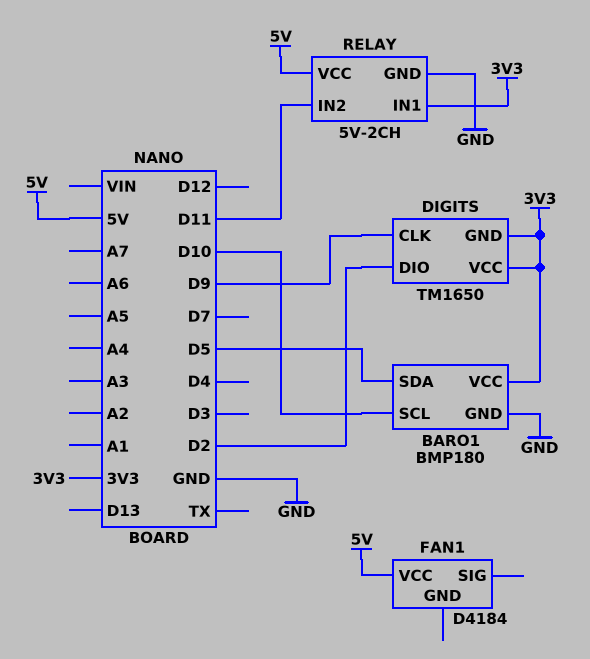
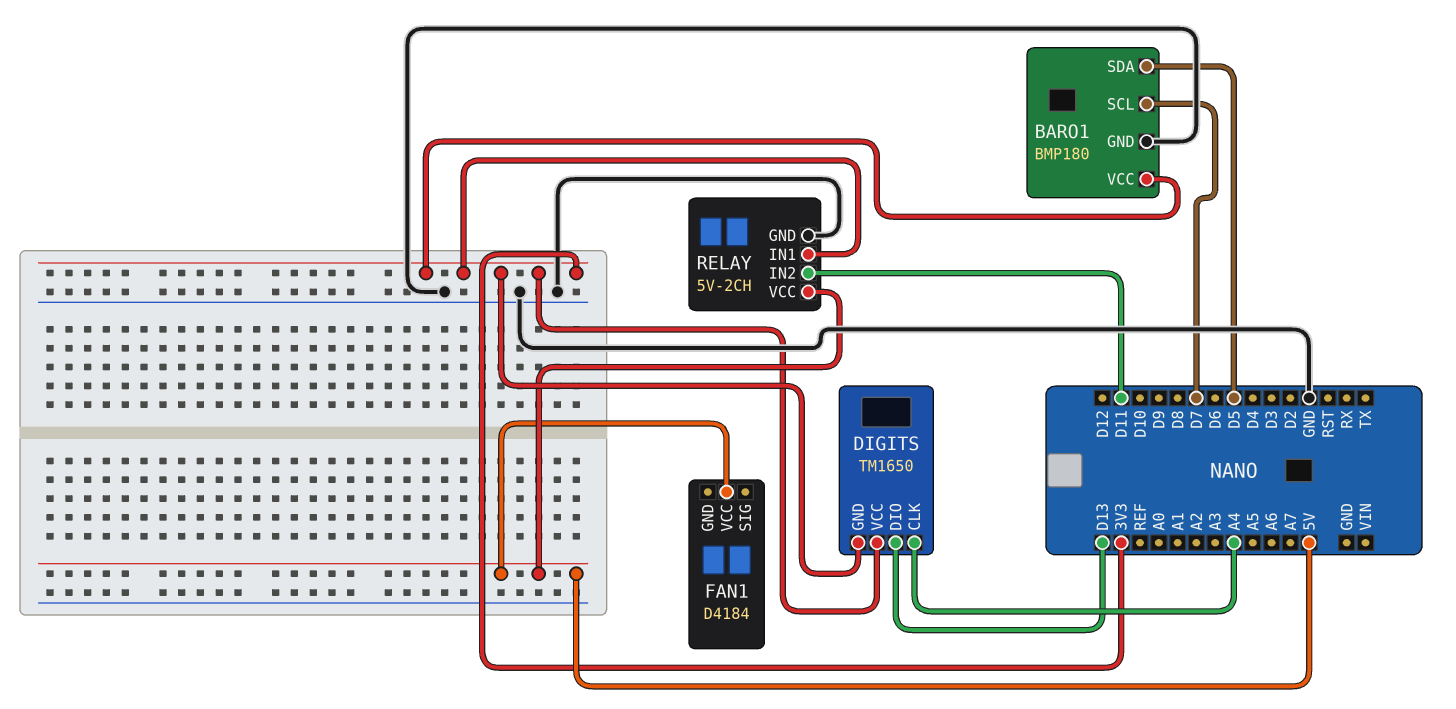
BARO1 pin SCL: D10 -> D7
DIGITS pin CLK: D9 -> A4
DIGITS pin DIO: D2 -> D13

